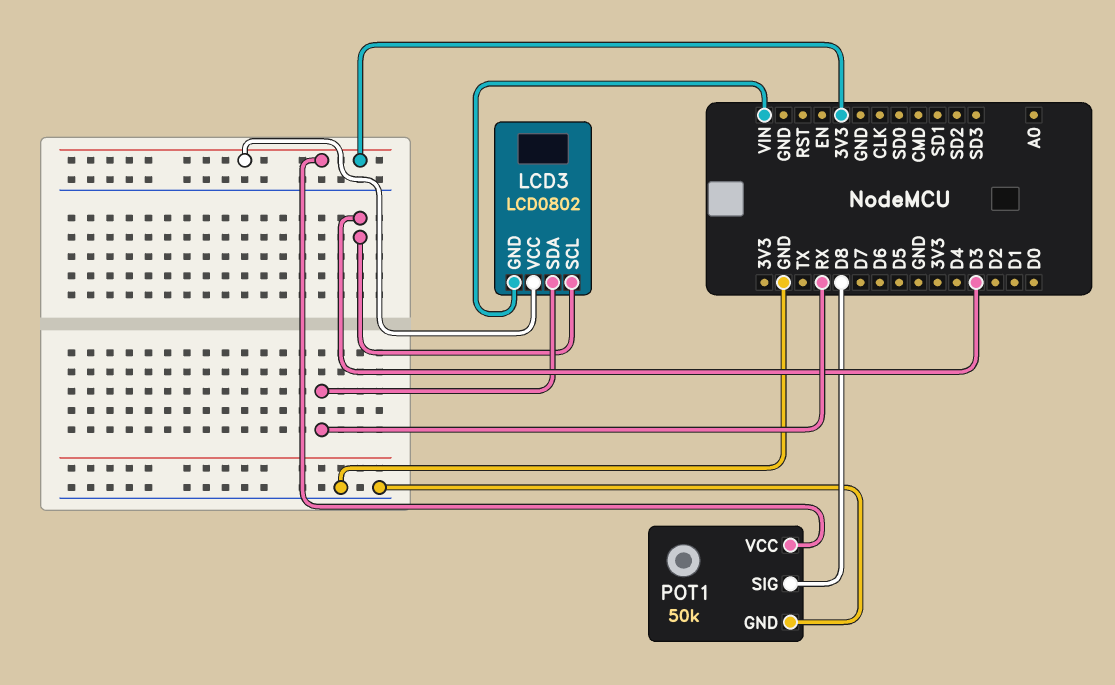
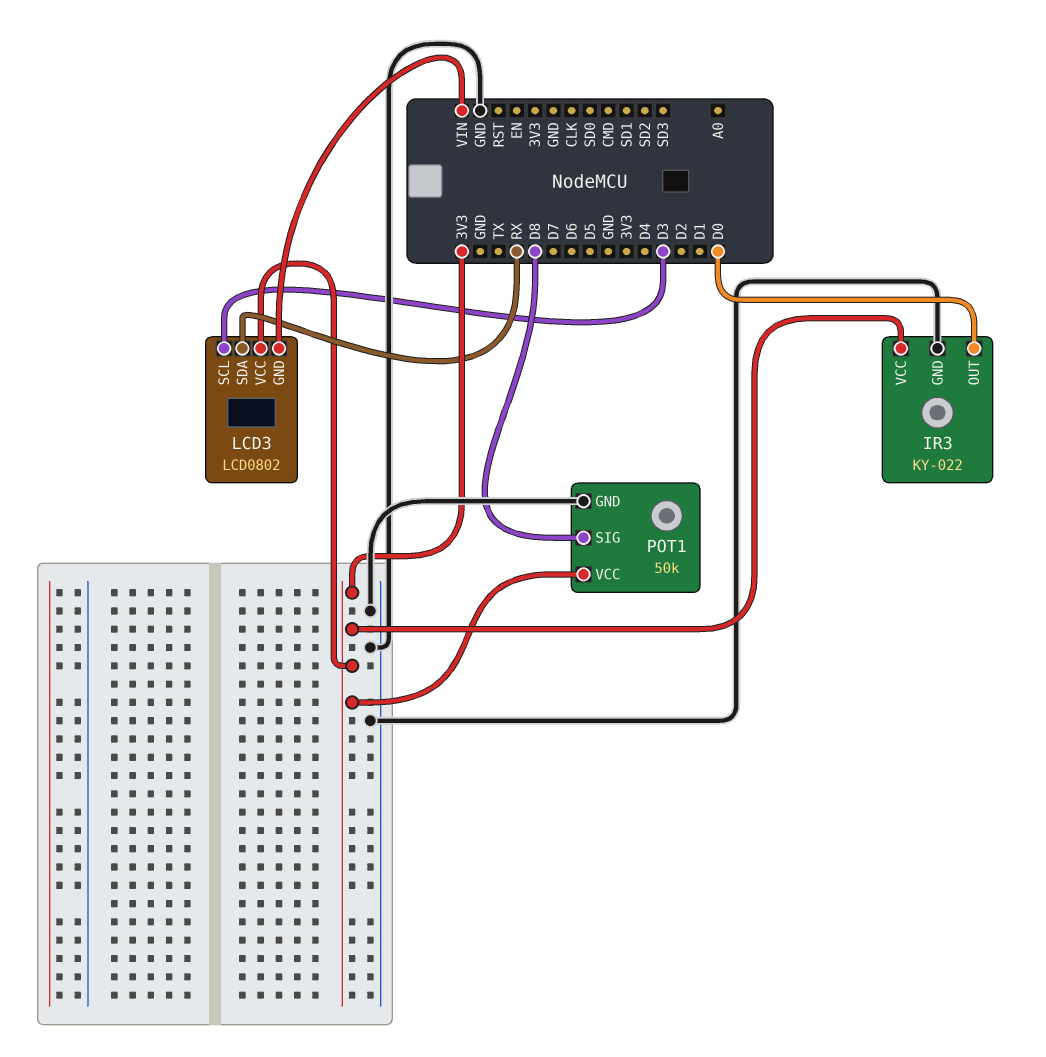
IR3: none -> KY-022
IR3 pin GND: none -> GND
IR3 pin OUT: none -> D0
IR3 pin VCC: none -> 3V3

